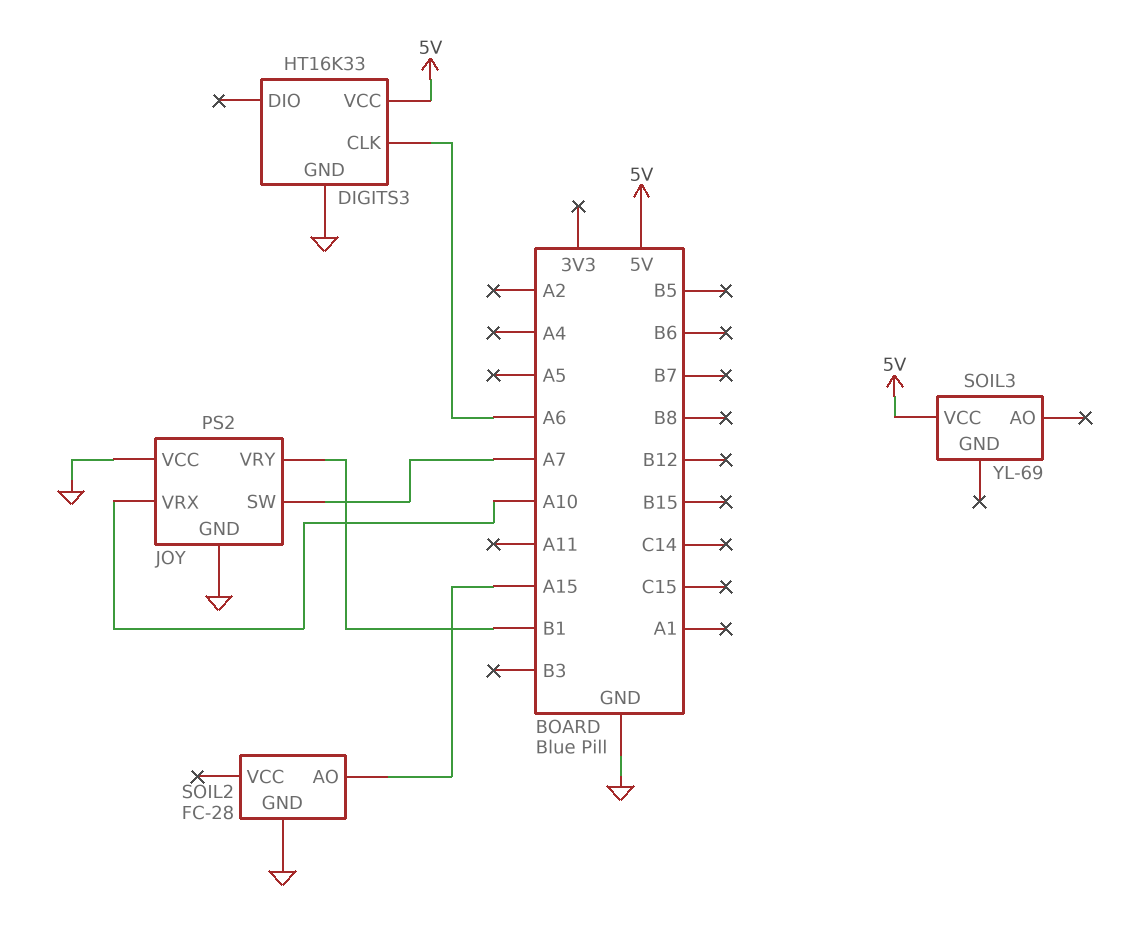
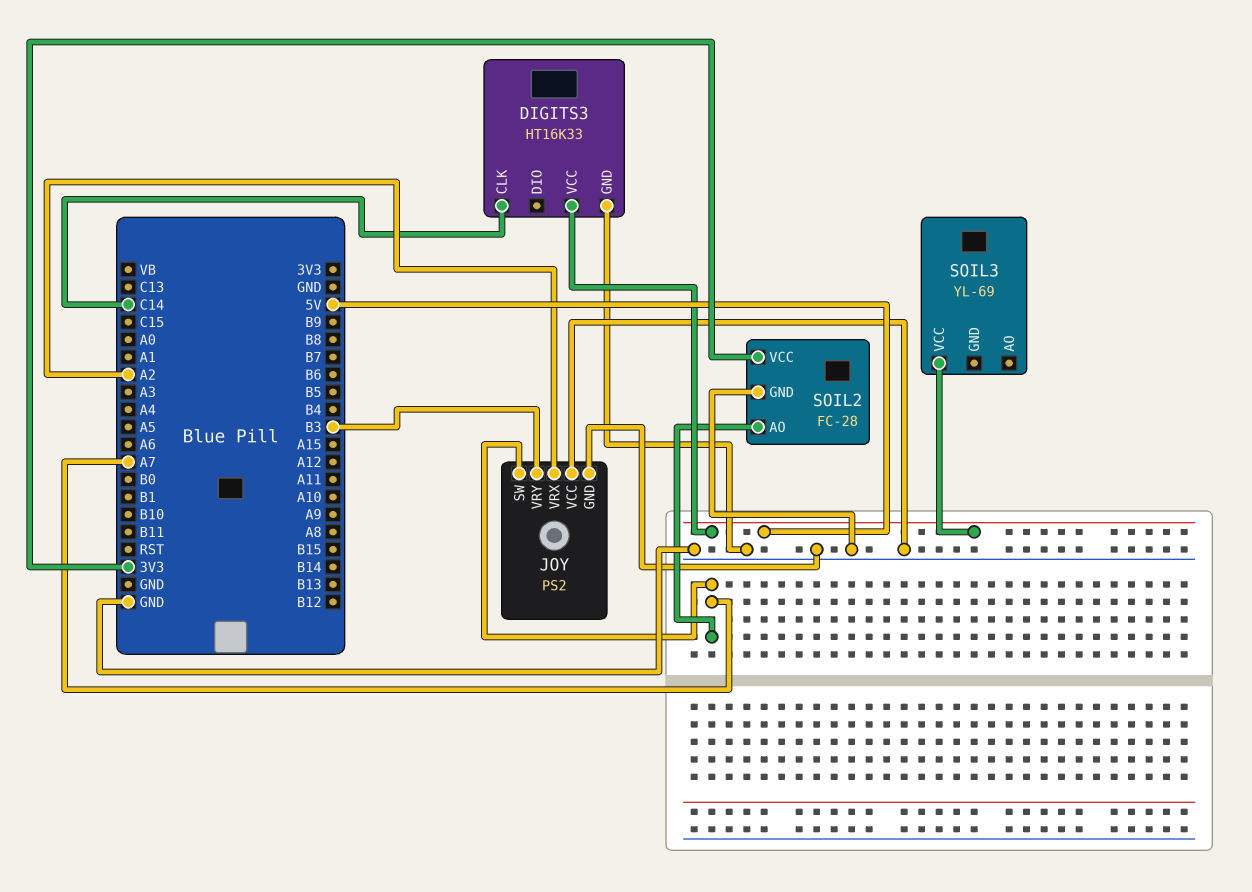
DIGITS3 pin CLK: A6 -> C14
JOY pin VRX: A10 -> A2
JOY pin VRY: B1 -> B3
SOIL2 pin AO: A15 -> A7
SOIL2 pin VCC: none -> 3V3

